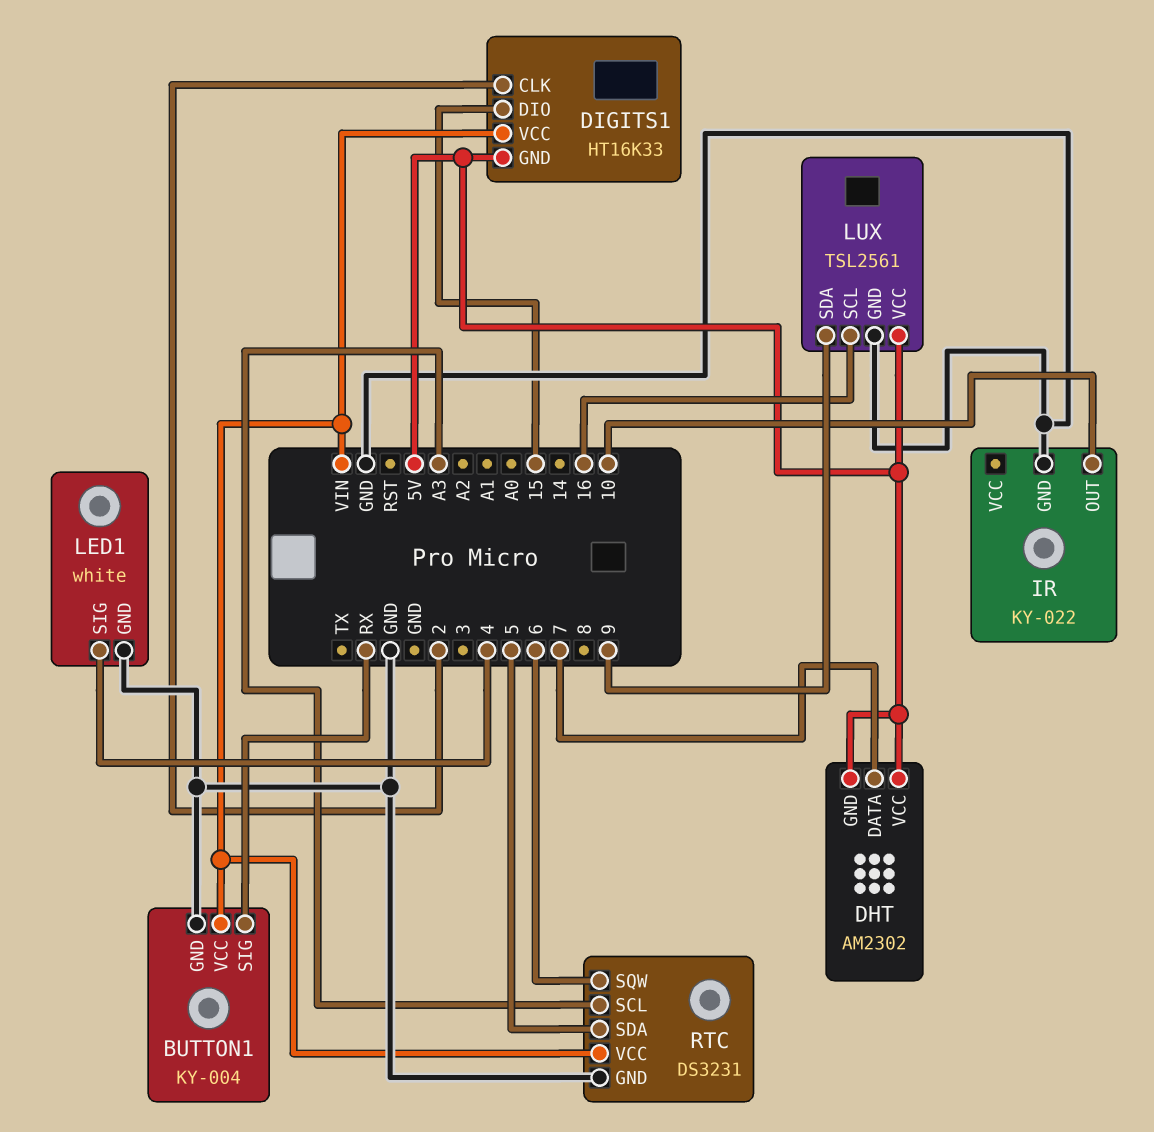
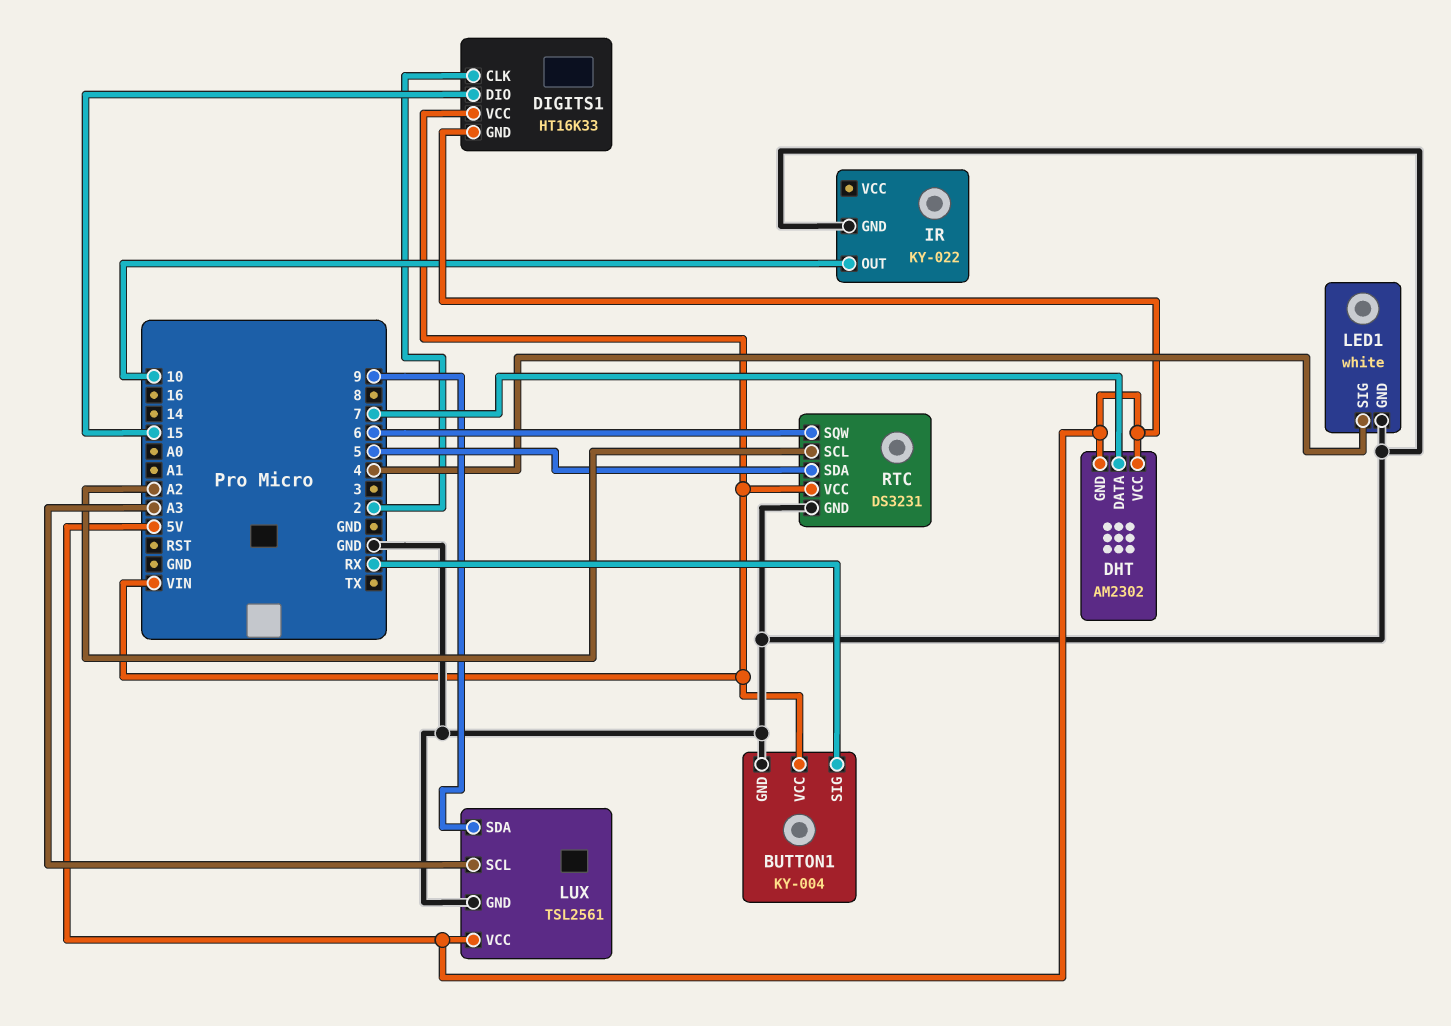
LUX pin SCL: 16 -> A3
RTC pin SCL: A3 -> A2

